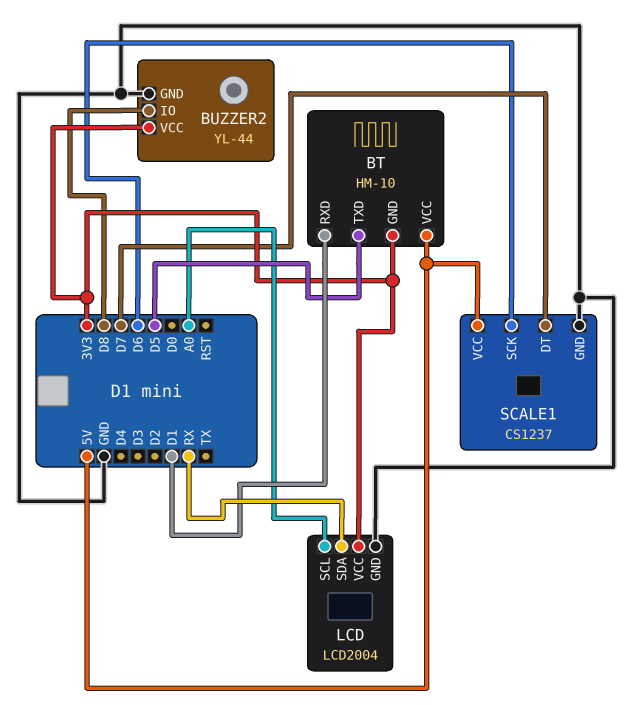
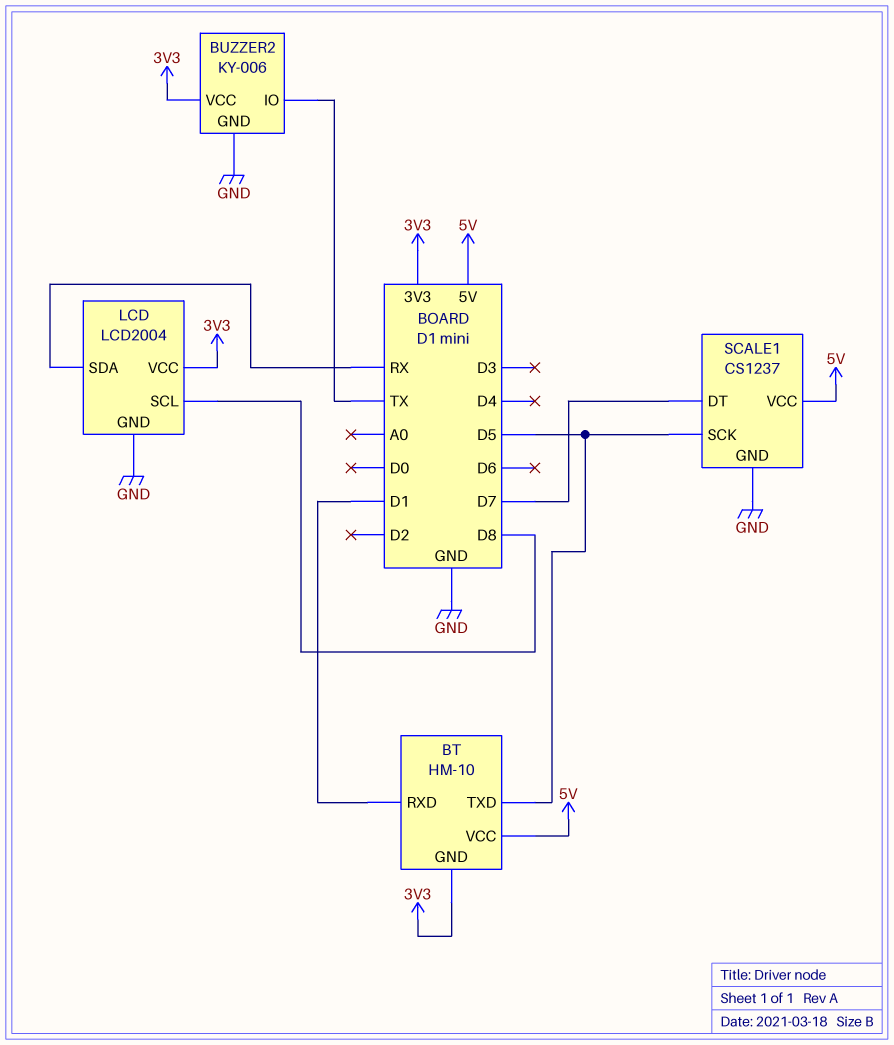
BUZZER2: YL-44 -> KY-006
BUZZER2 pin IO: D8 -> TX
LCD pin SCL: A0 -> D8
SCALE1 pin SCK: D6 -> D5

